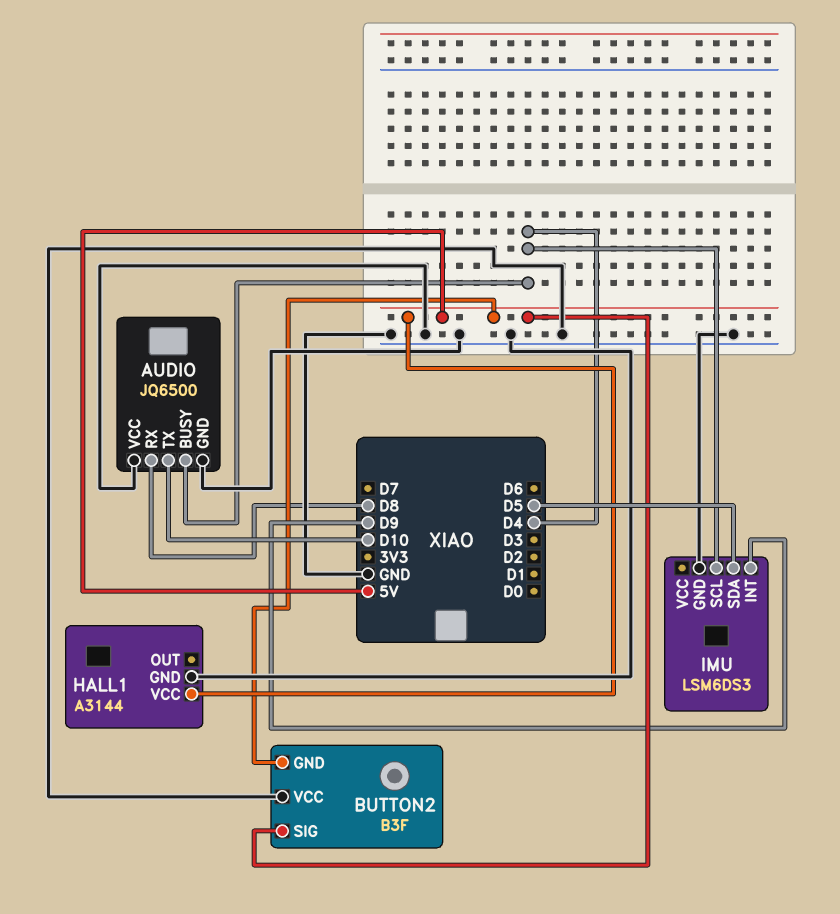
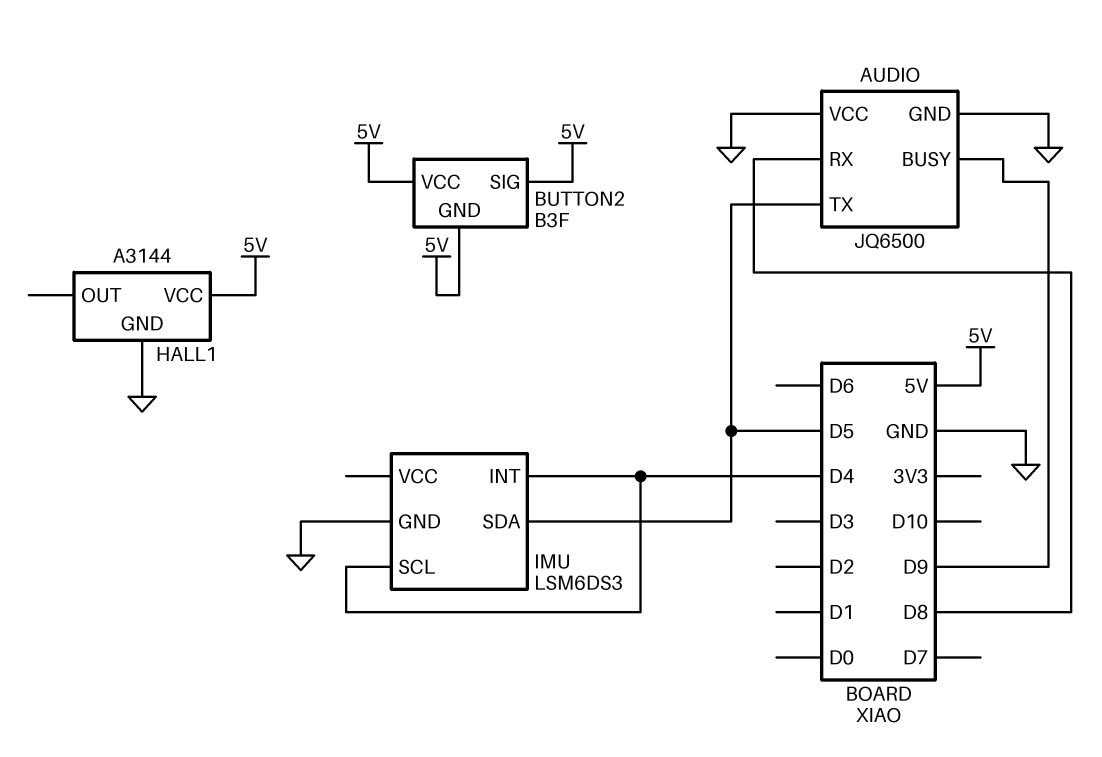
AUDIO pin BUSY: D4 -> D9
AUDIO pin TX: D10 -> D5
BUTTON2 pin VCC: GND -> 5V
IMU pin INT: D9 -> D4

